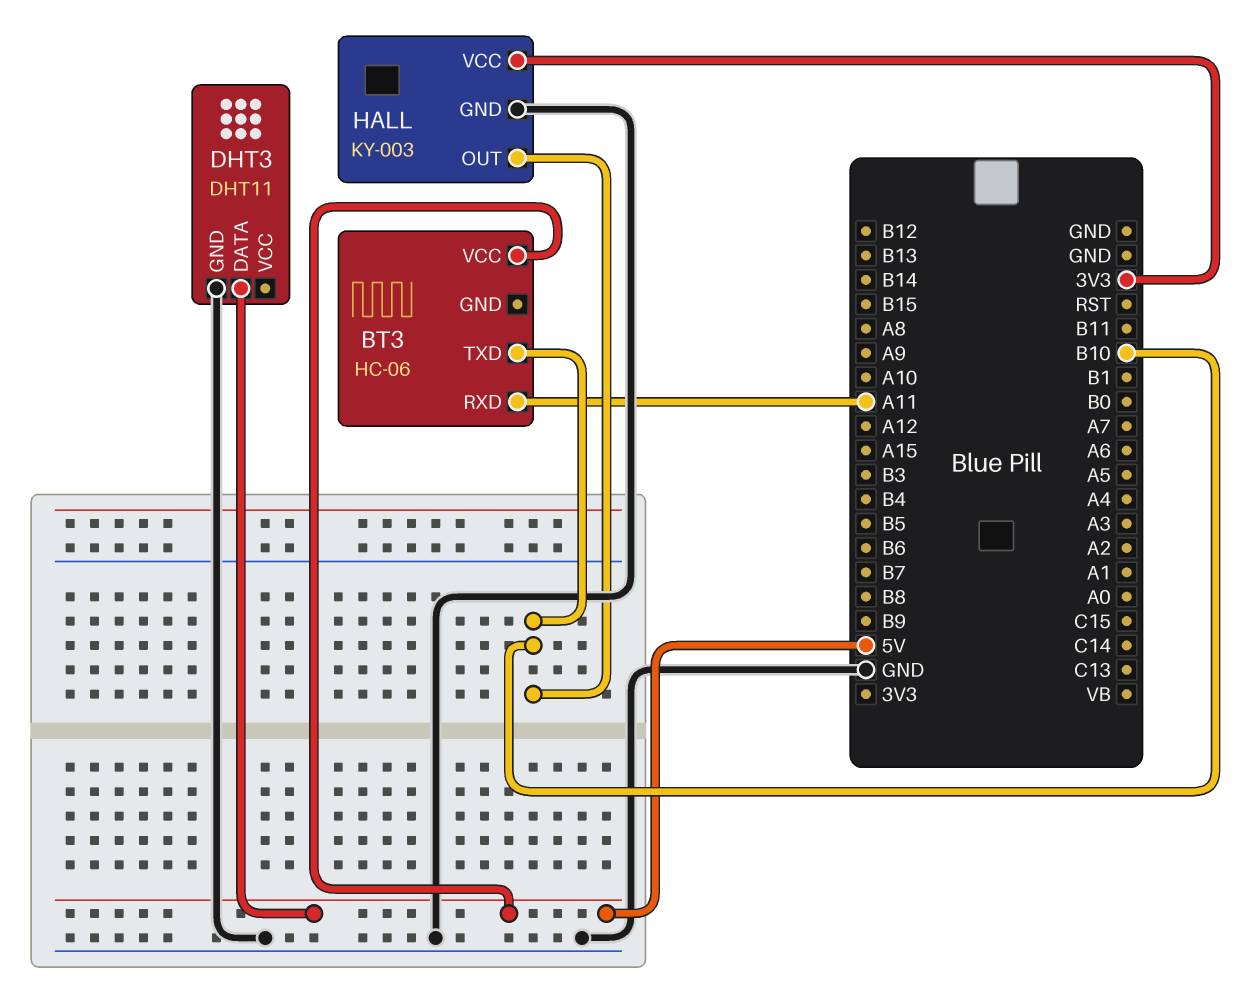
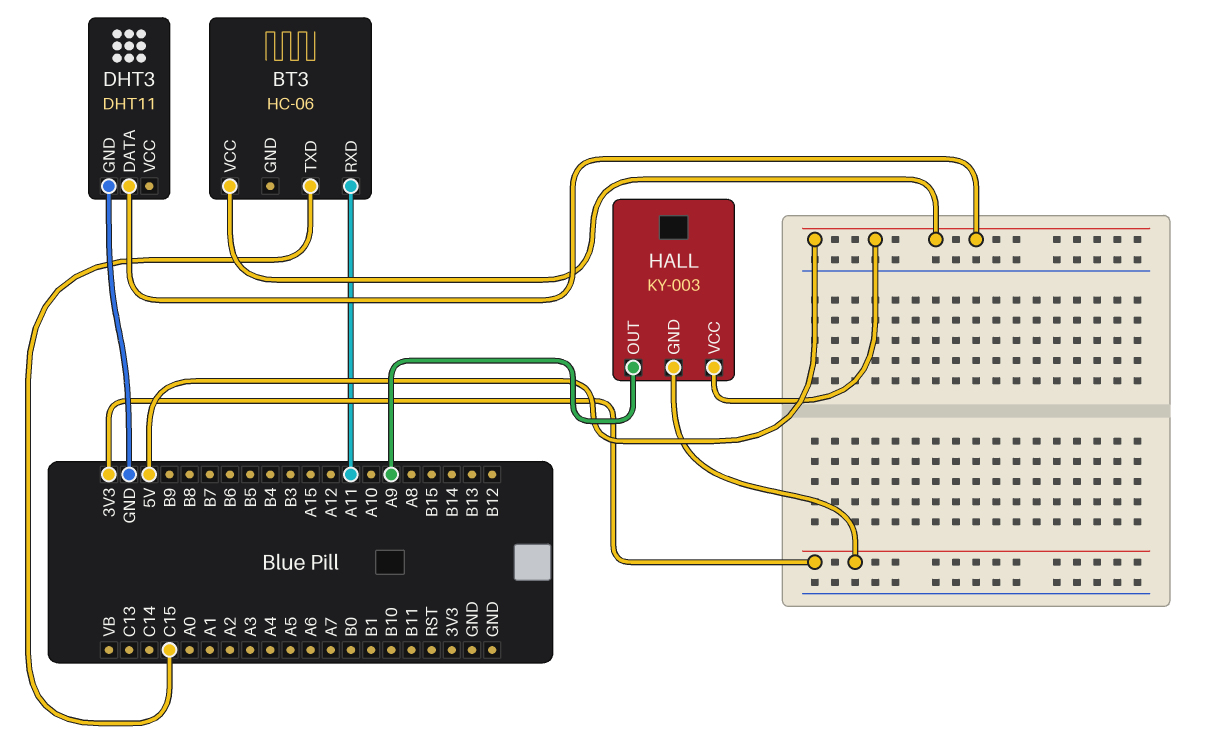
BT3 pin TXD: B10 -> C15
HALL pin GND: GND -> 3V3
HALL pin OUT: B10 -> A9
HALL pin VCC: 3V3 -> 5V

